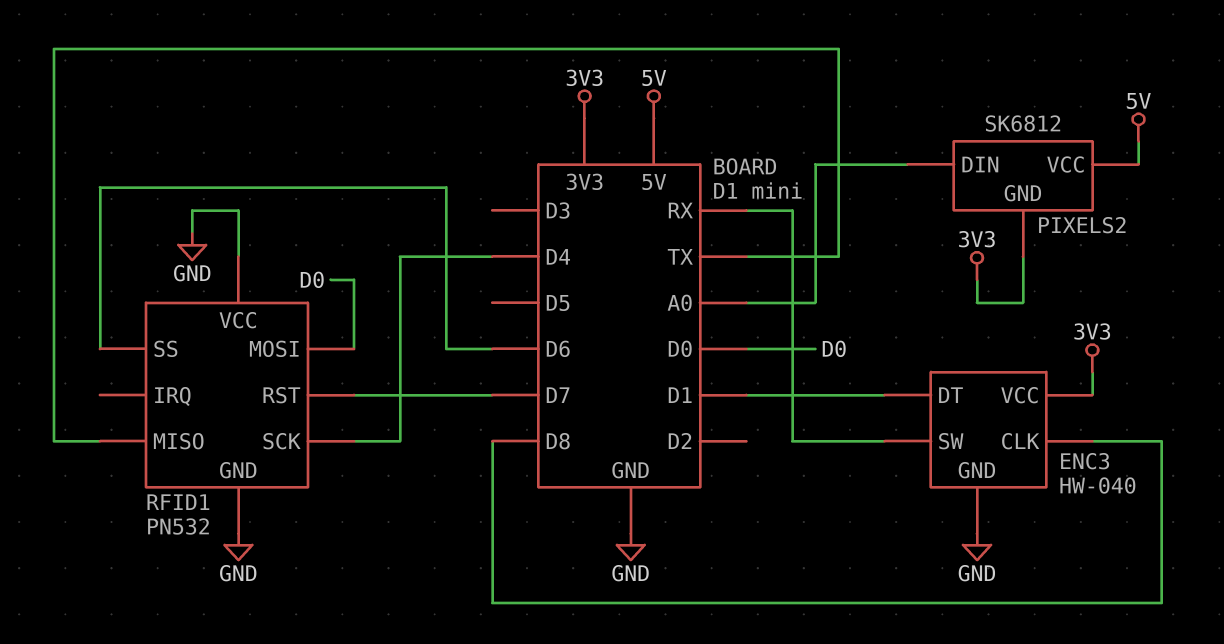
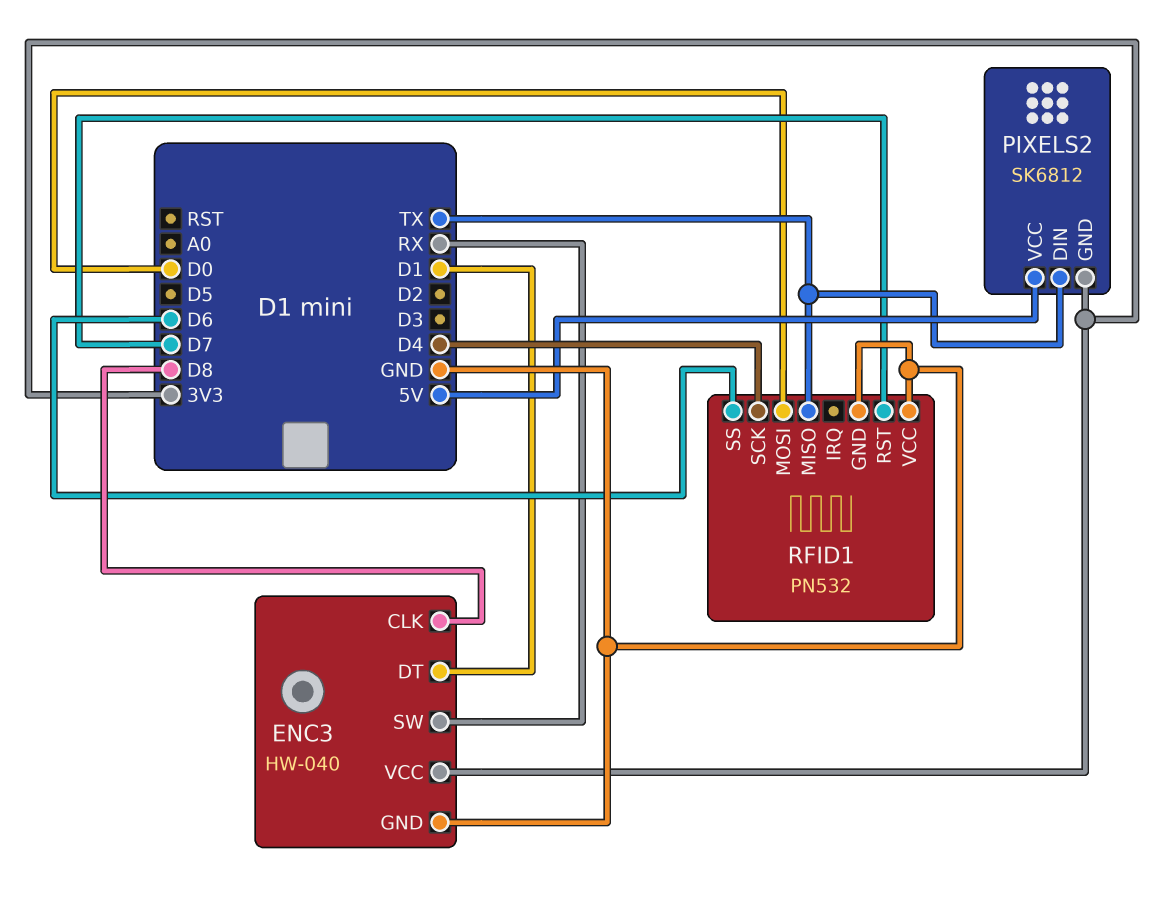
PIXELS2 pin DIN: A0 -> TX

